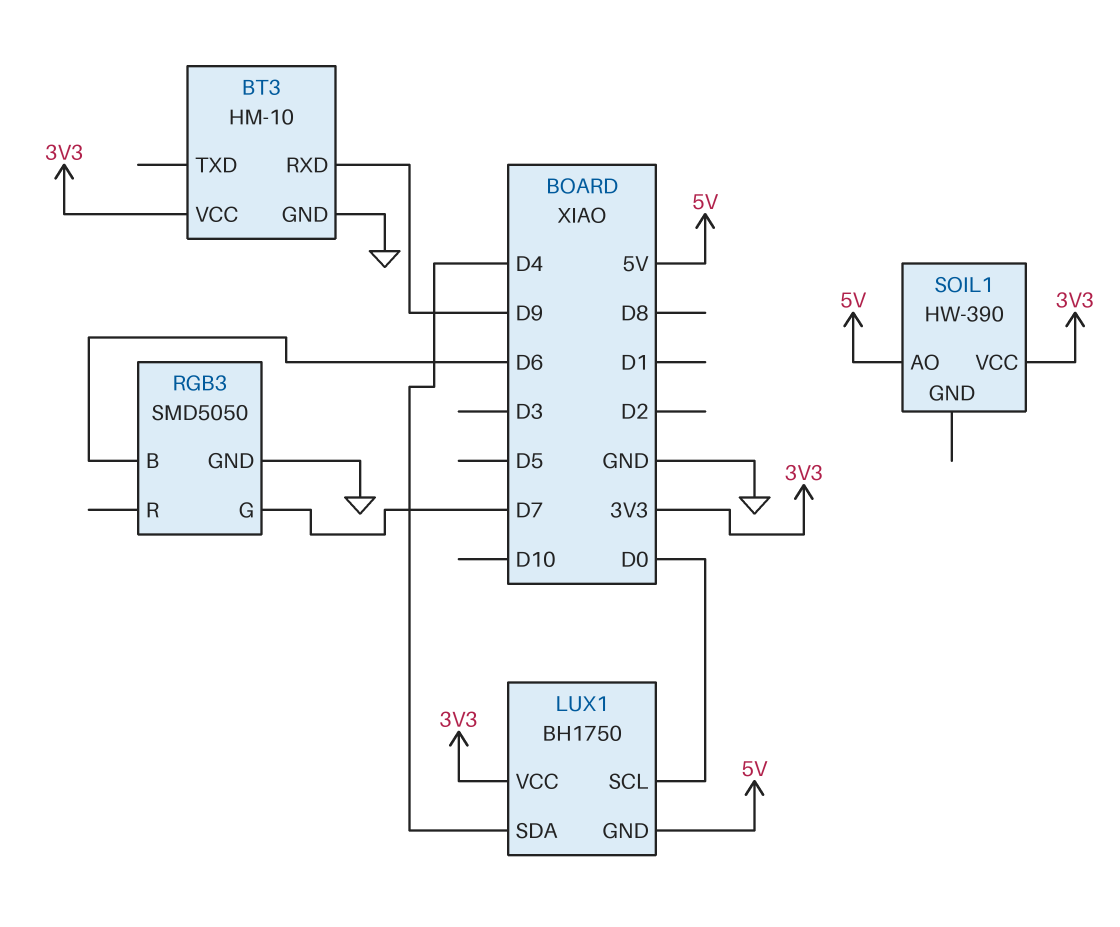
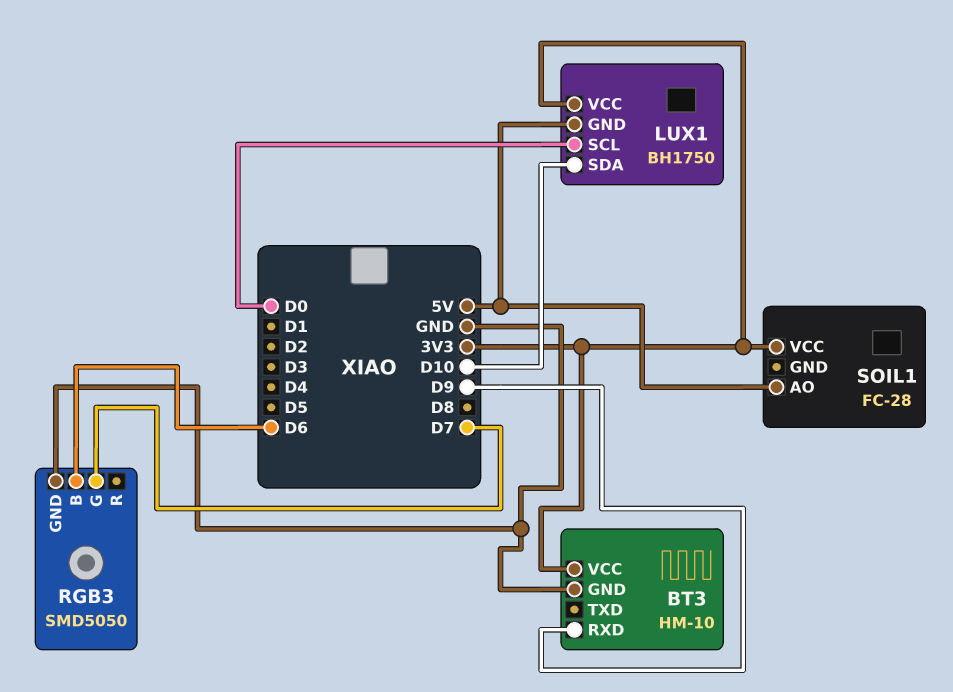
LUX1 pin SDA: D4 -> D10
SOIL1: HW-390 -> FC-28

